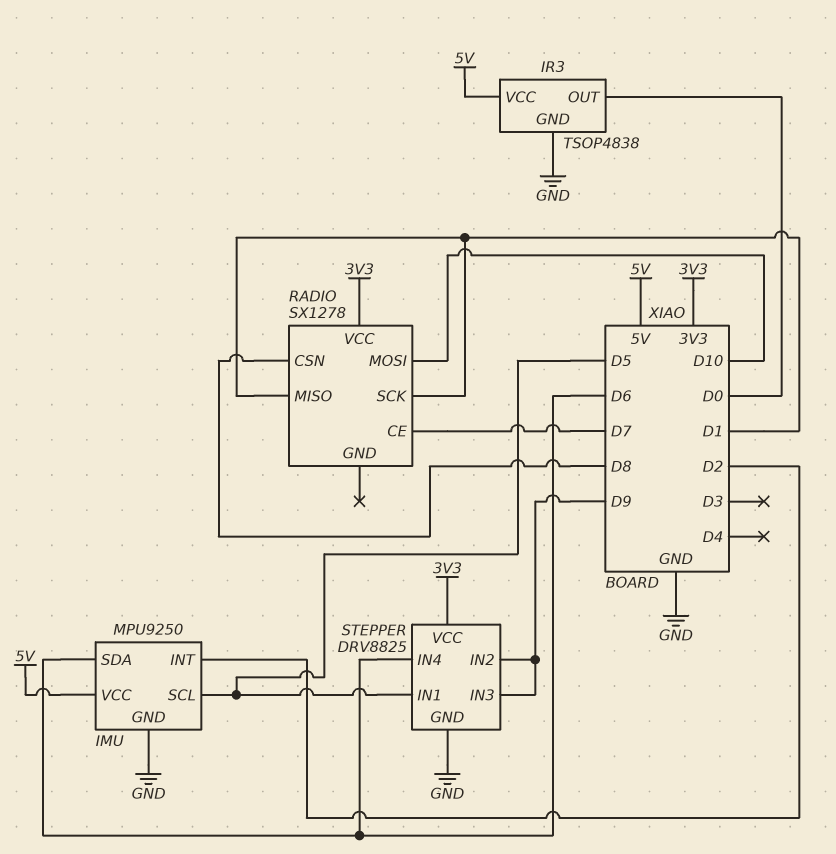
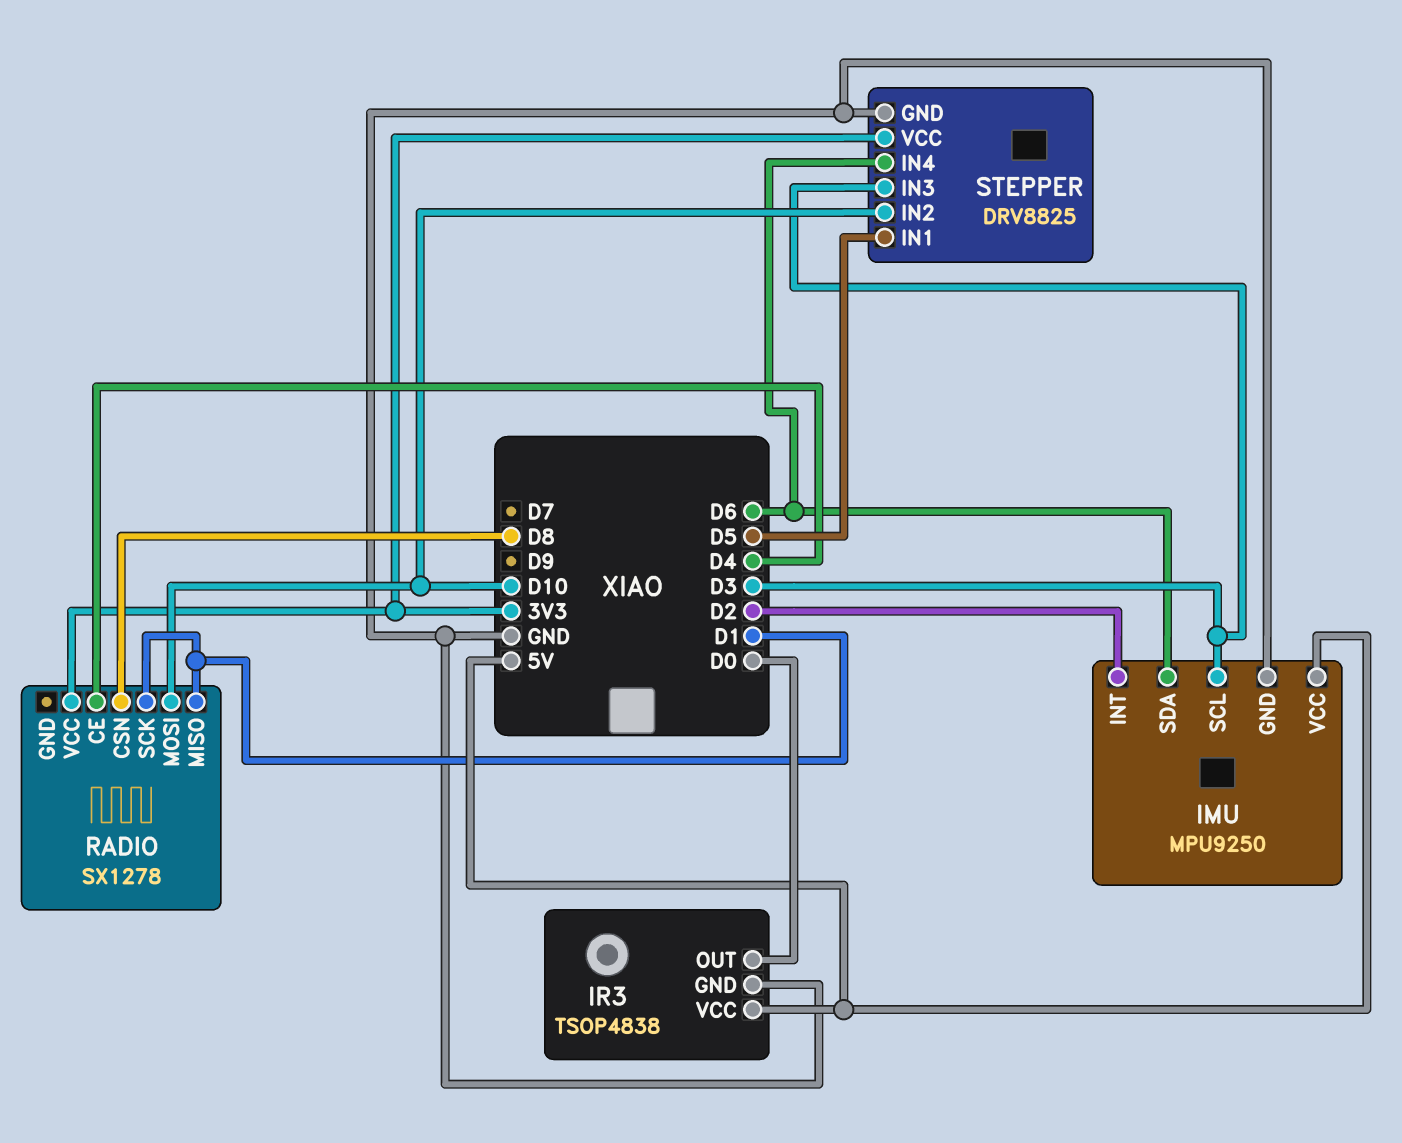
IMU pin SCL: D5 -> D3
RADIO pin CE: D7 -> D4
STEPPER pin IN2: D9 -> D10
STEPPER pin IN3: D9 -> D3

